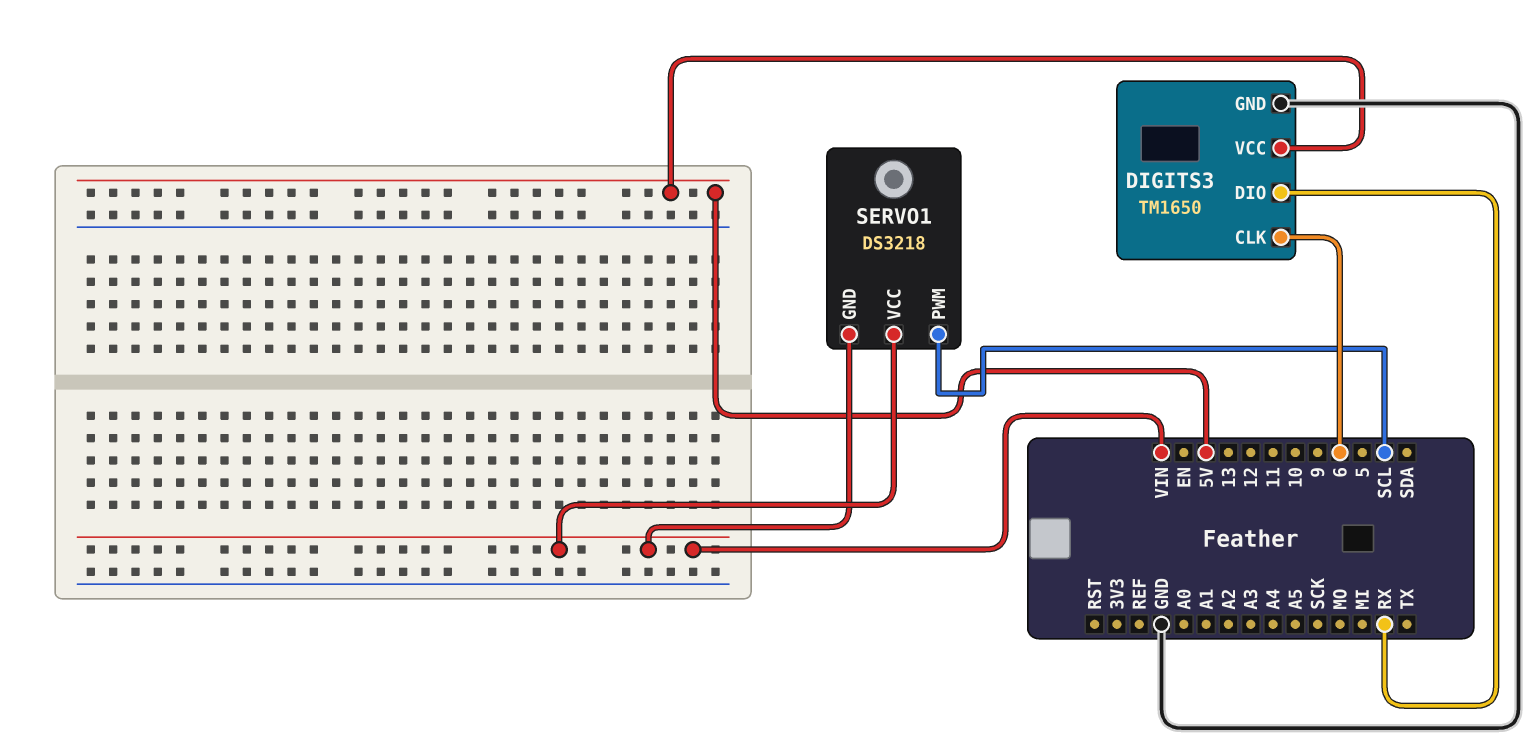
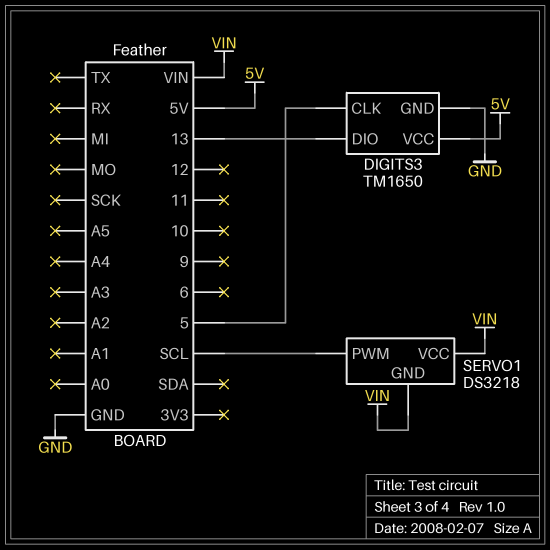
DIGITS3 pin CLK: 6 -> 5
DIGITS3 pin DIO: RX -> 13

